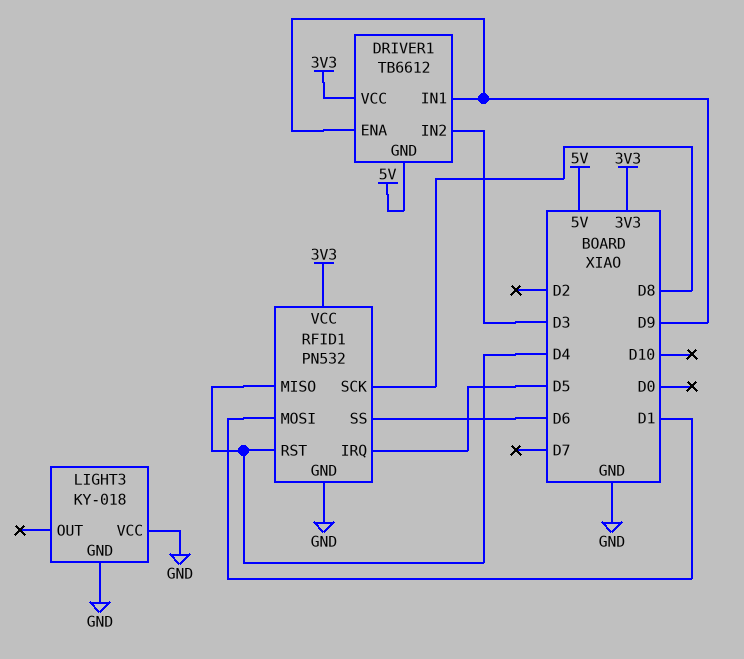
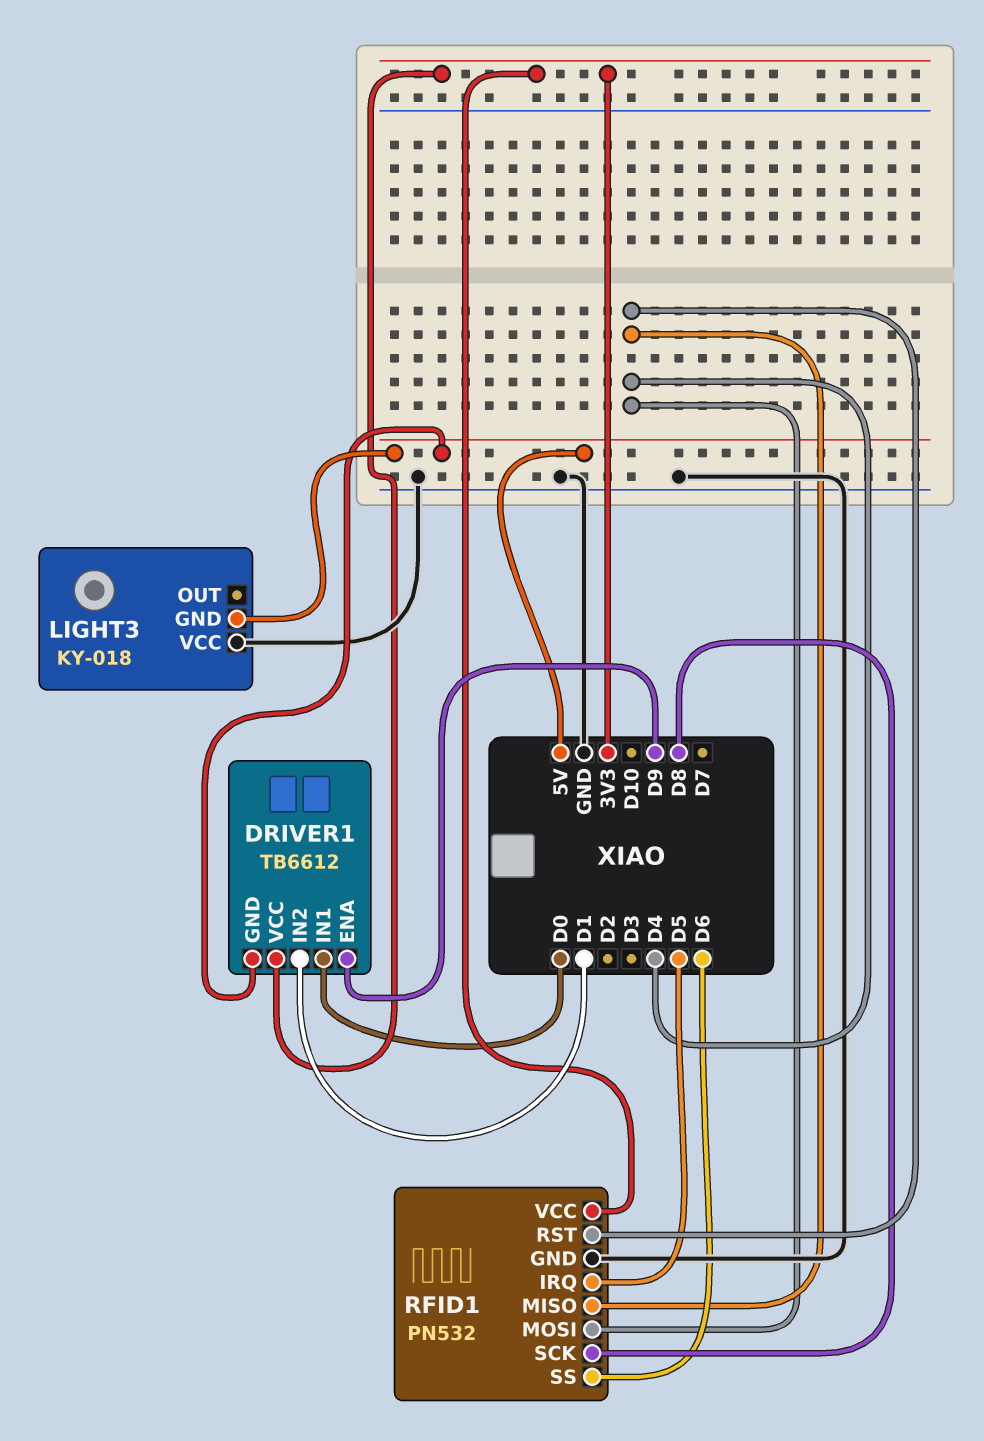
DRIVER1 pin IN1: D9 -> D0
DRIVER1 pin IN2: D3 -> D1
LIGHT3 pin GND: GND -> 5V
RFID1 pin MOSI: D1 -> D4

